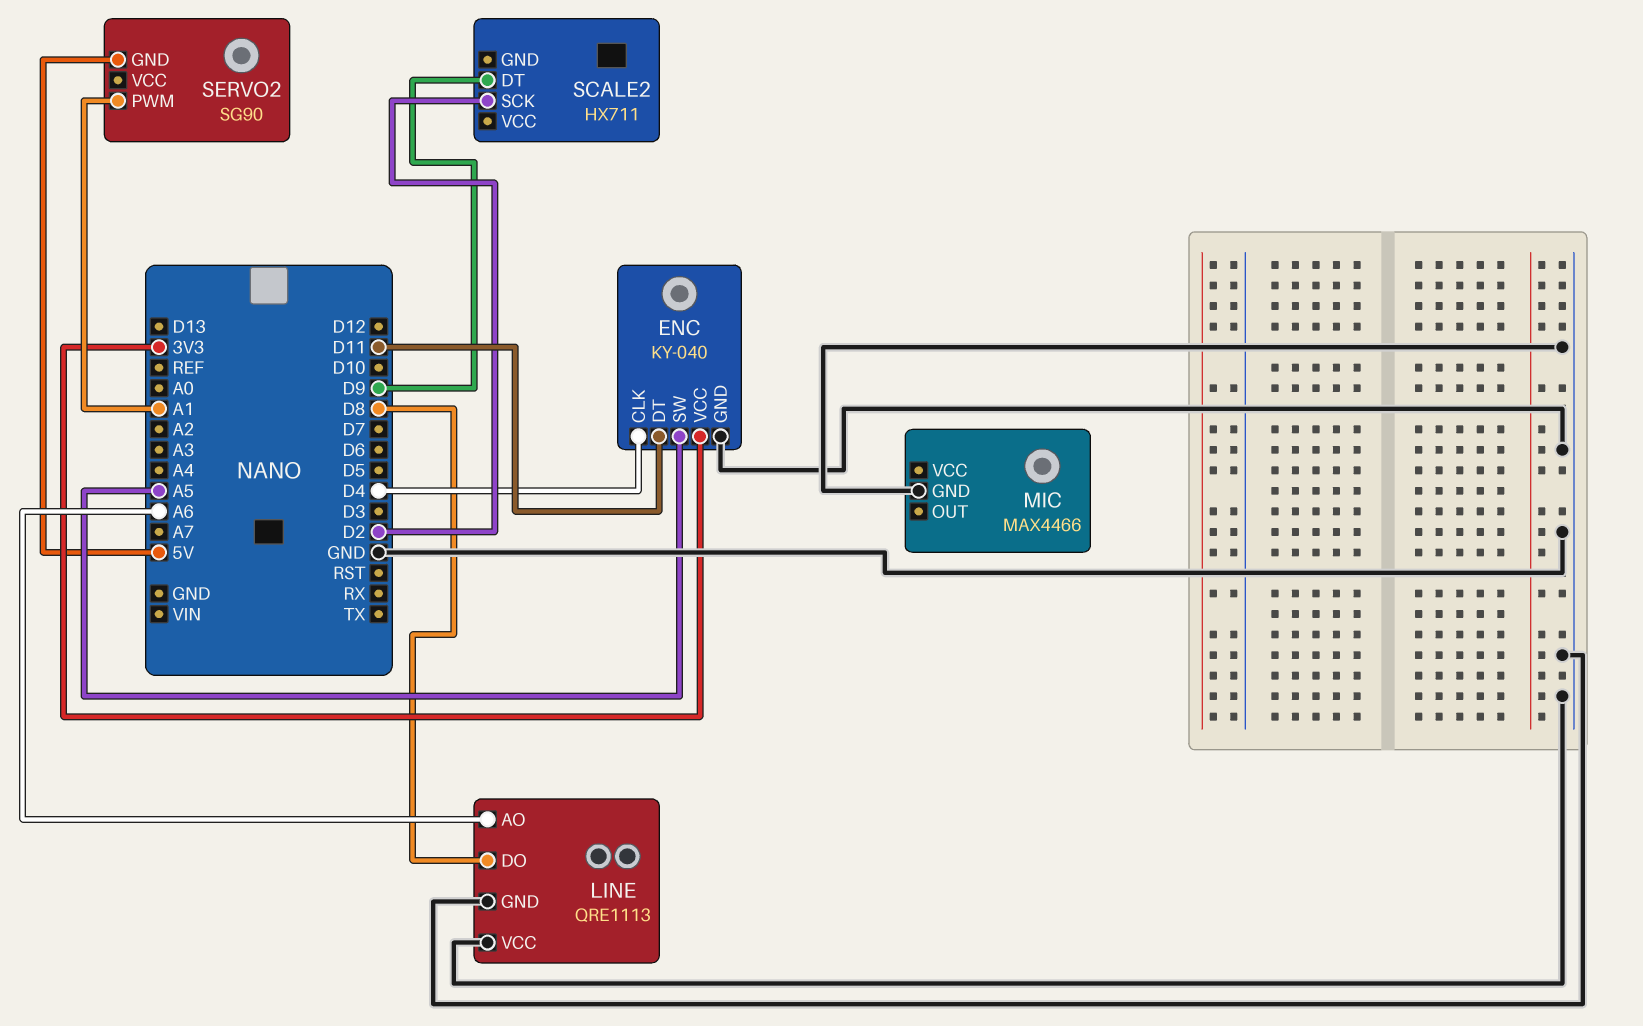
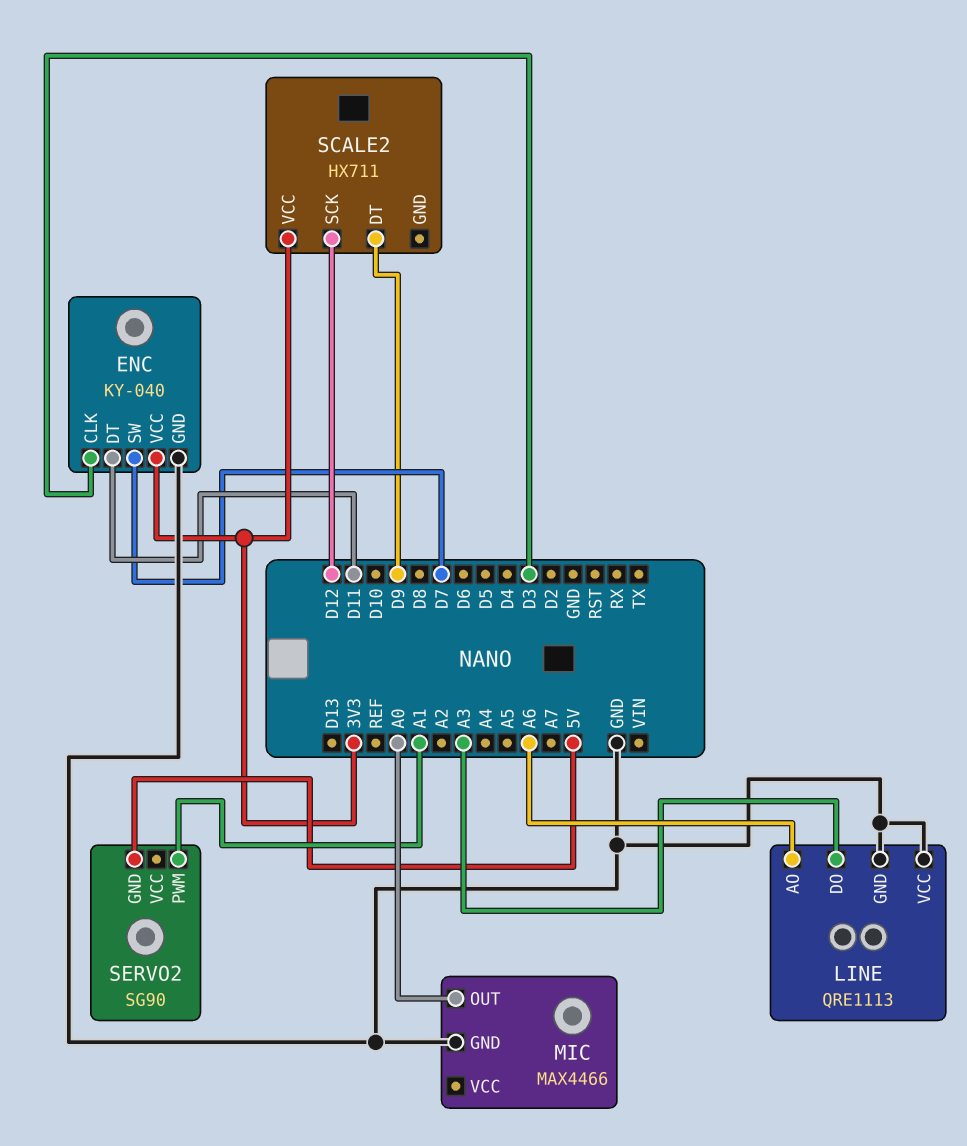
ENC pin CLK: D4 -> D3
ENC pin SW: A5 -> D7
LINE pin DO: D8 -> A3
MIC pin OUT: none -> A0
SCALE2 pin SCK: D2 -> D12
SCALE2 pin VCC: none -> 3V3

